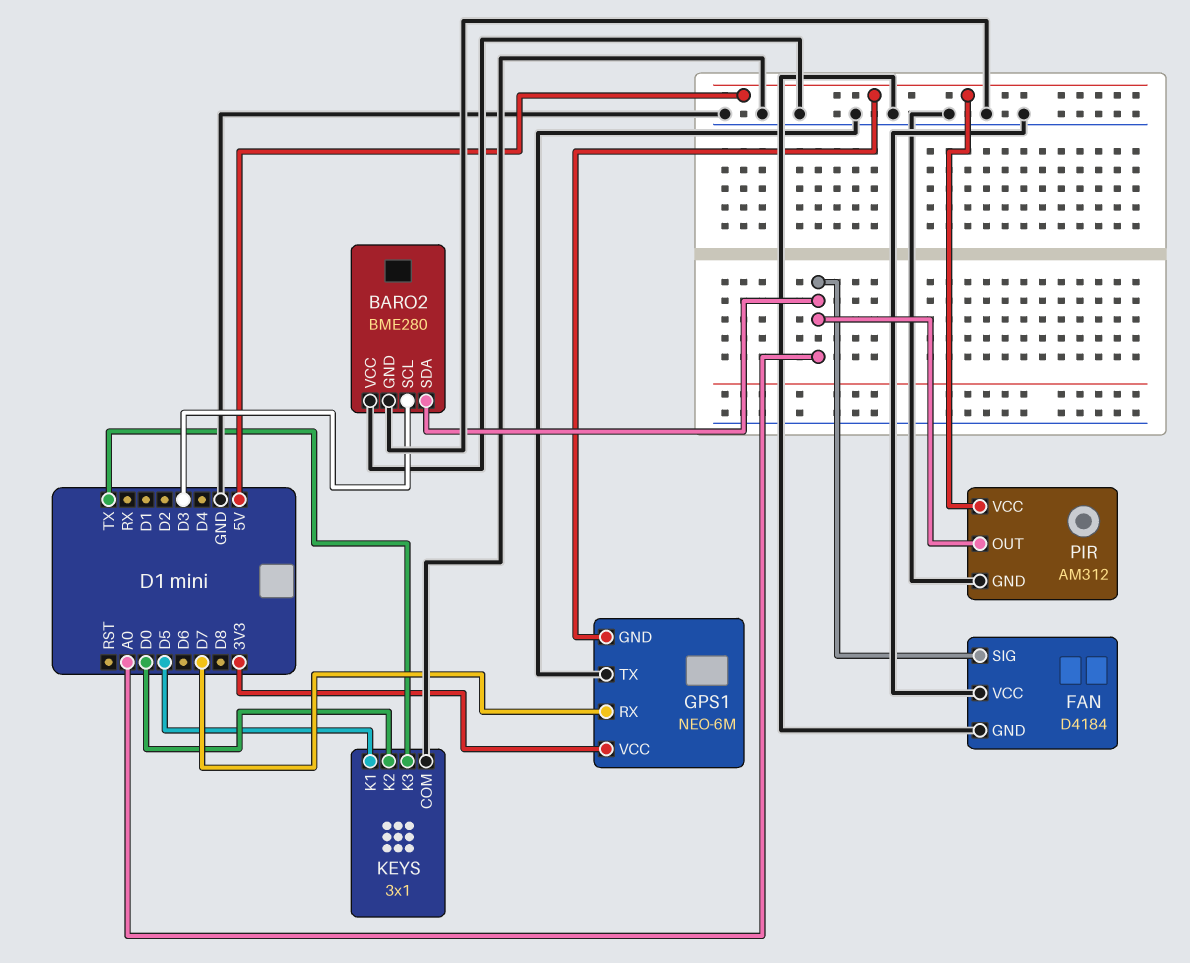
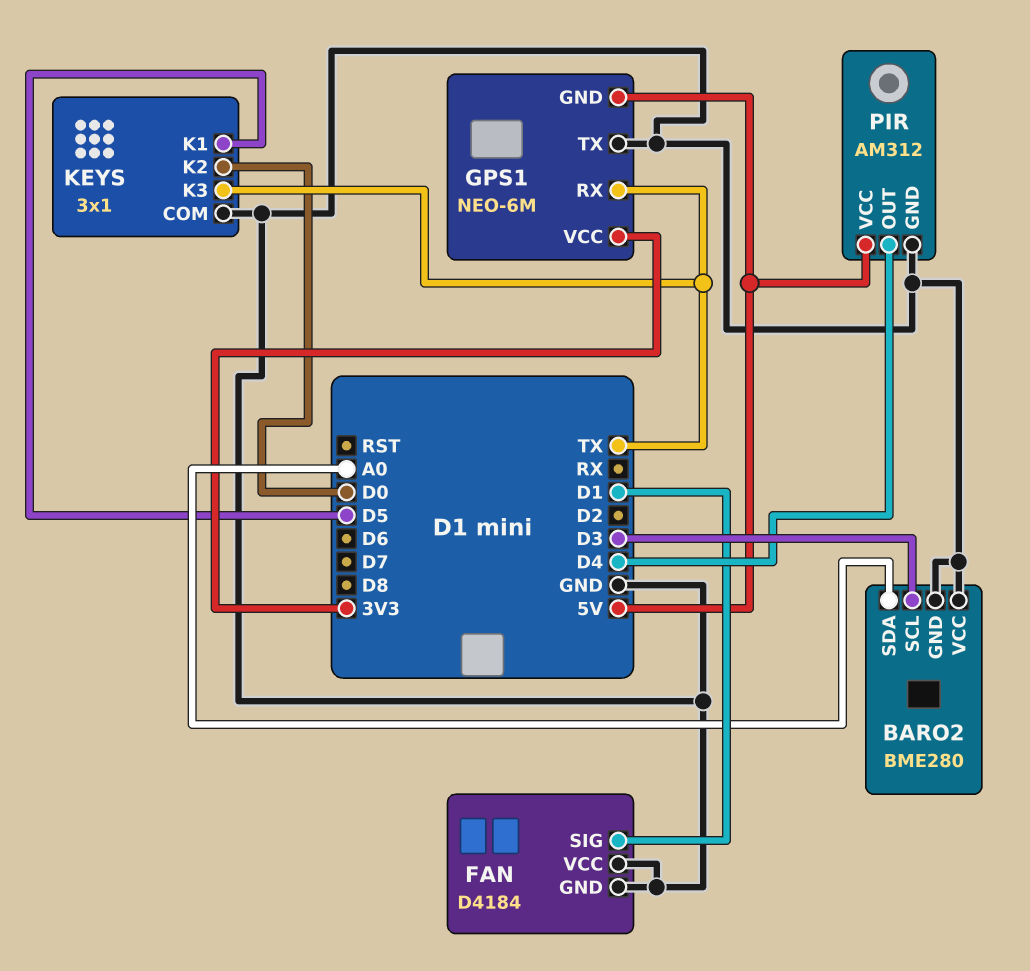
FAN pin SIG: A0 -> D1
GPS1 pin RX: D7 -> TX
PIR pin OUT: A0 -> D4

